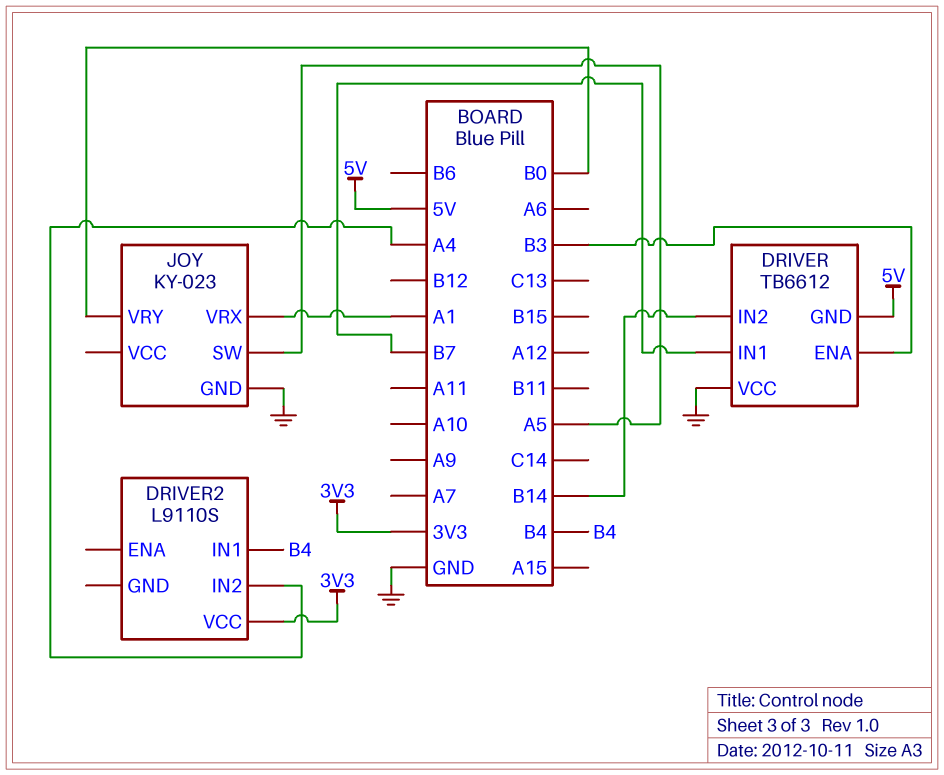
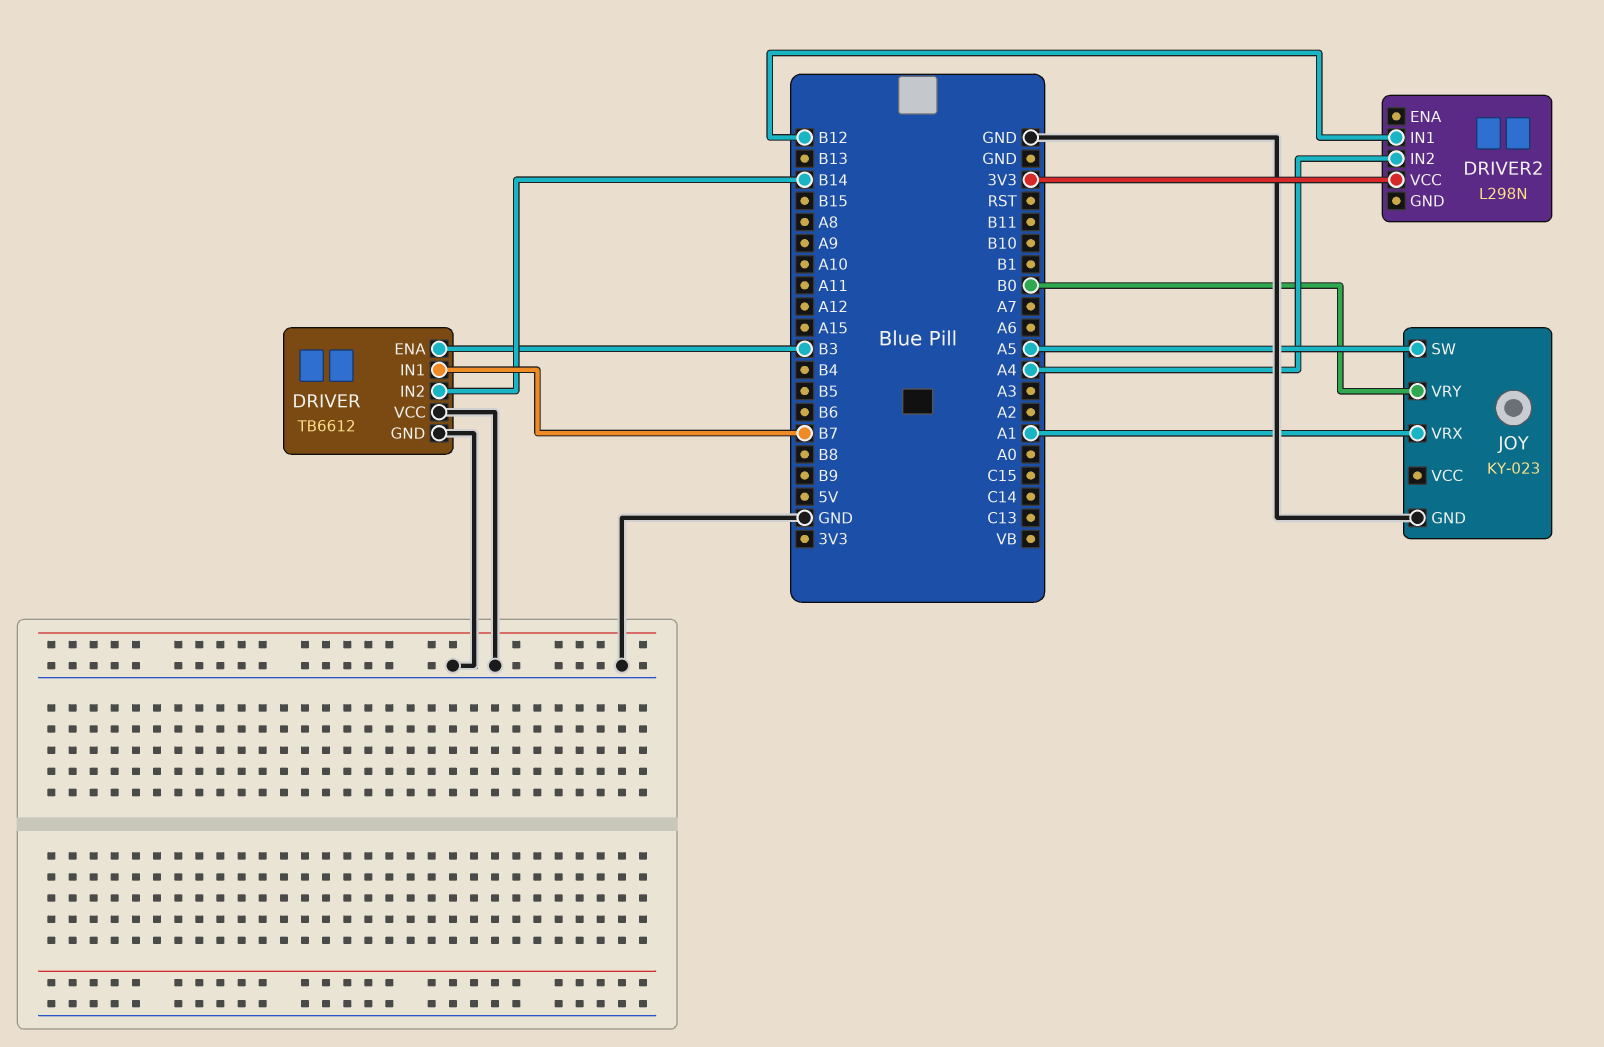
DRIVER pin GND: 5V -> GND
DRIVER2: L9110S -> L298N
DRIVER2 pin IN1: B4 -> B12

